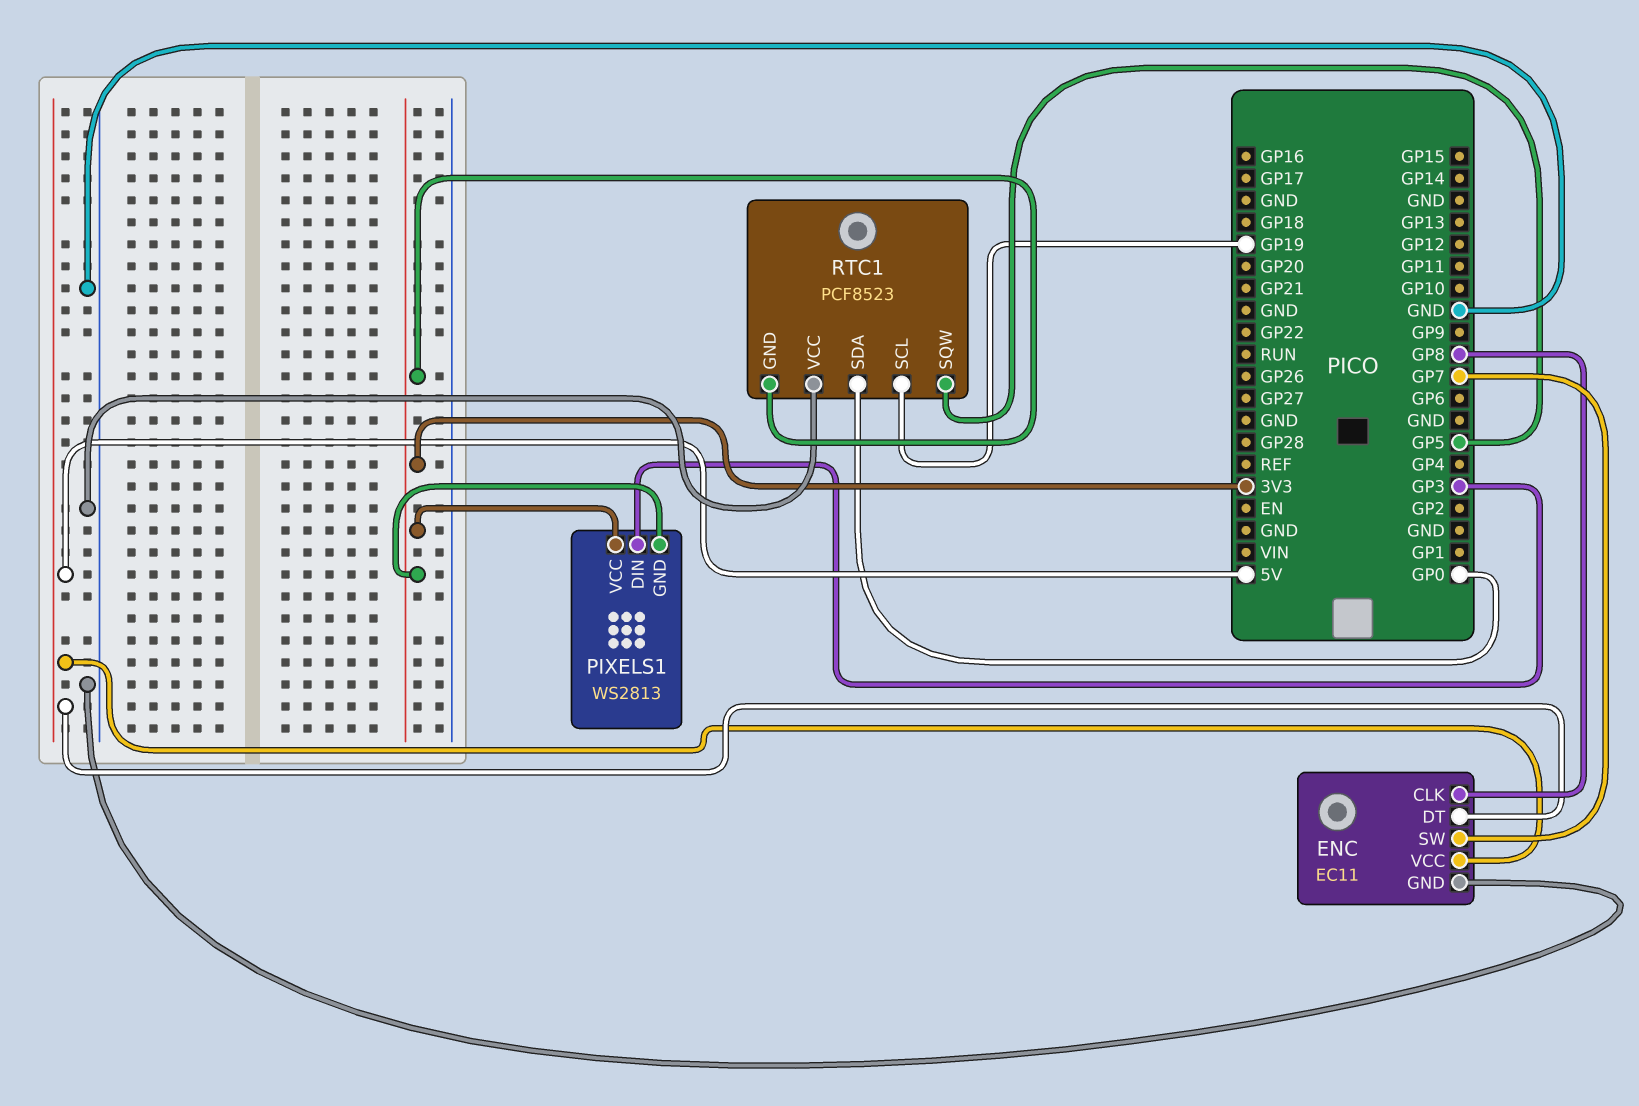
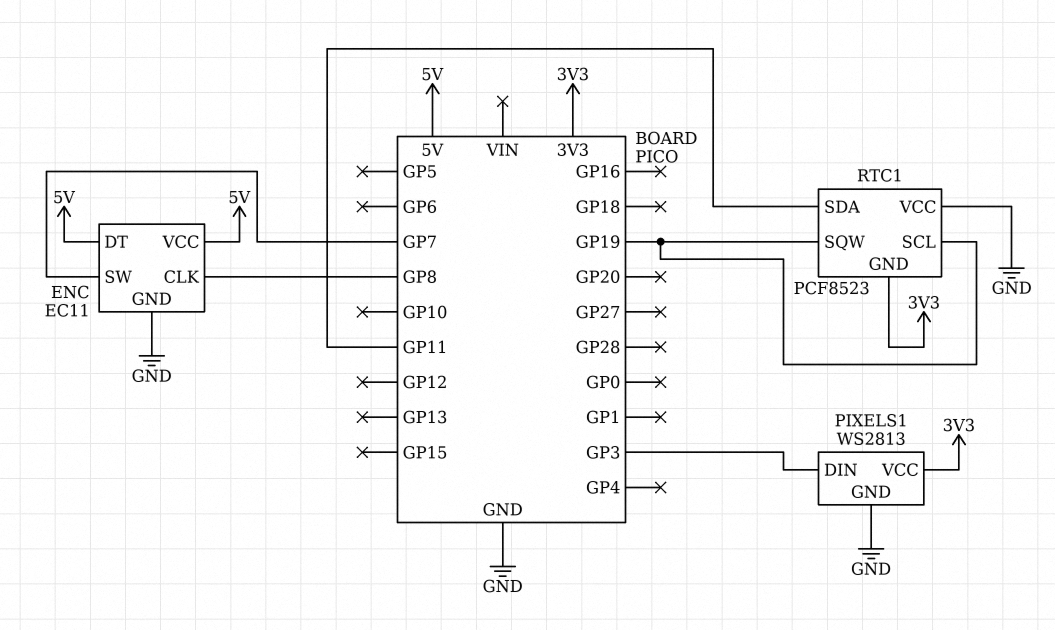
PIXELS1 pin GND: 3V3 -> GND
RTC1 pin SDA: GP0 -> GP11
RTC1 pin SQW: GP5 -> GP19

